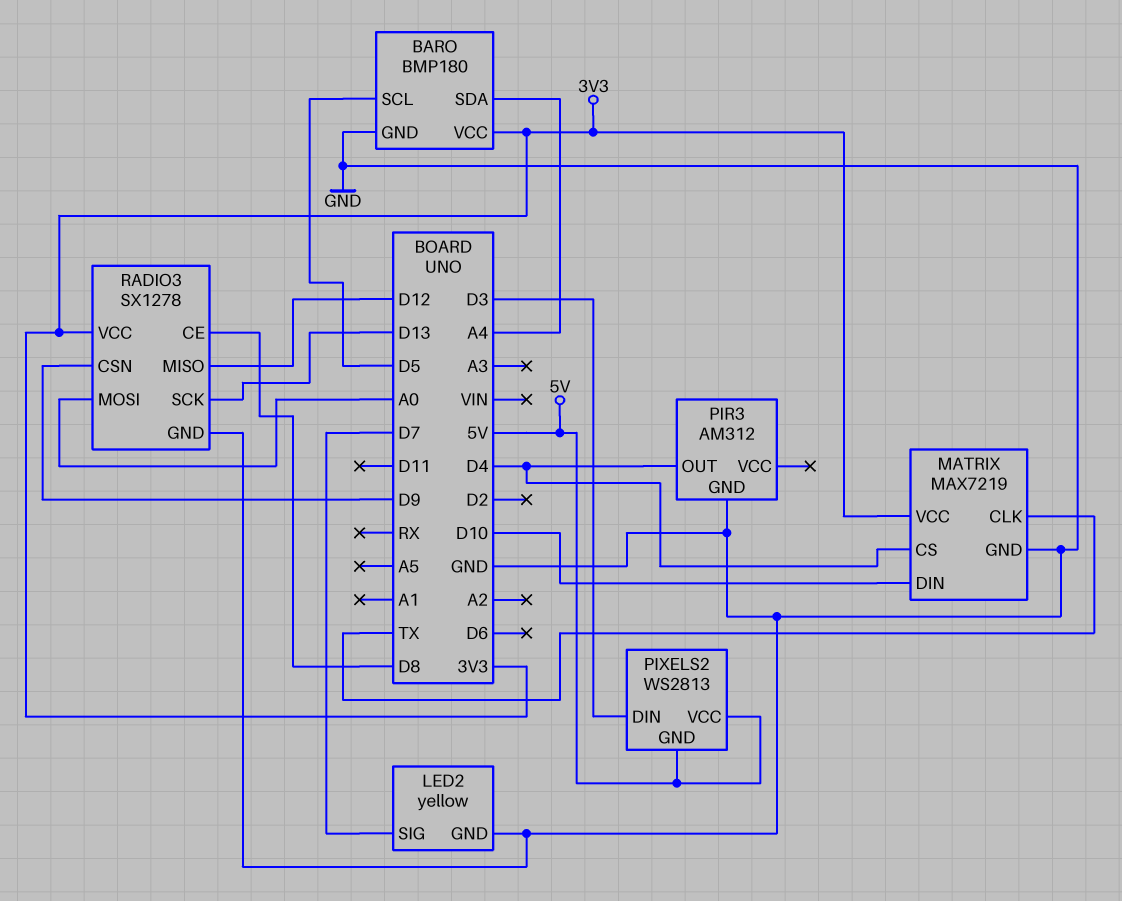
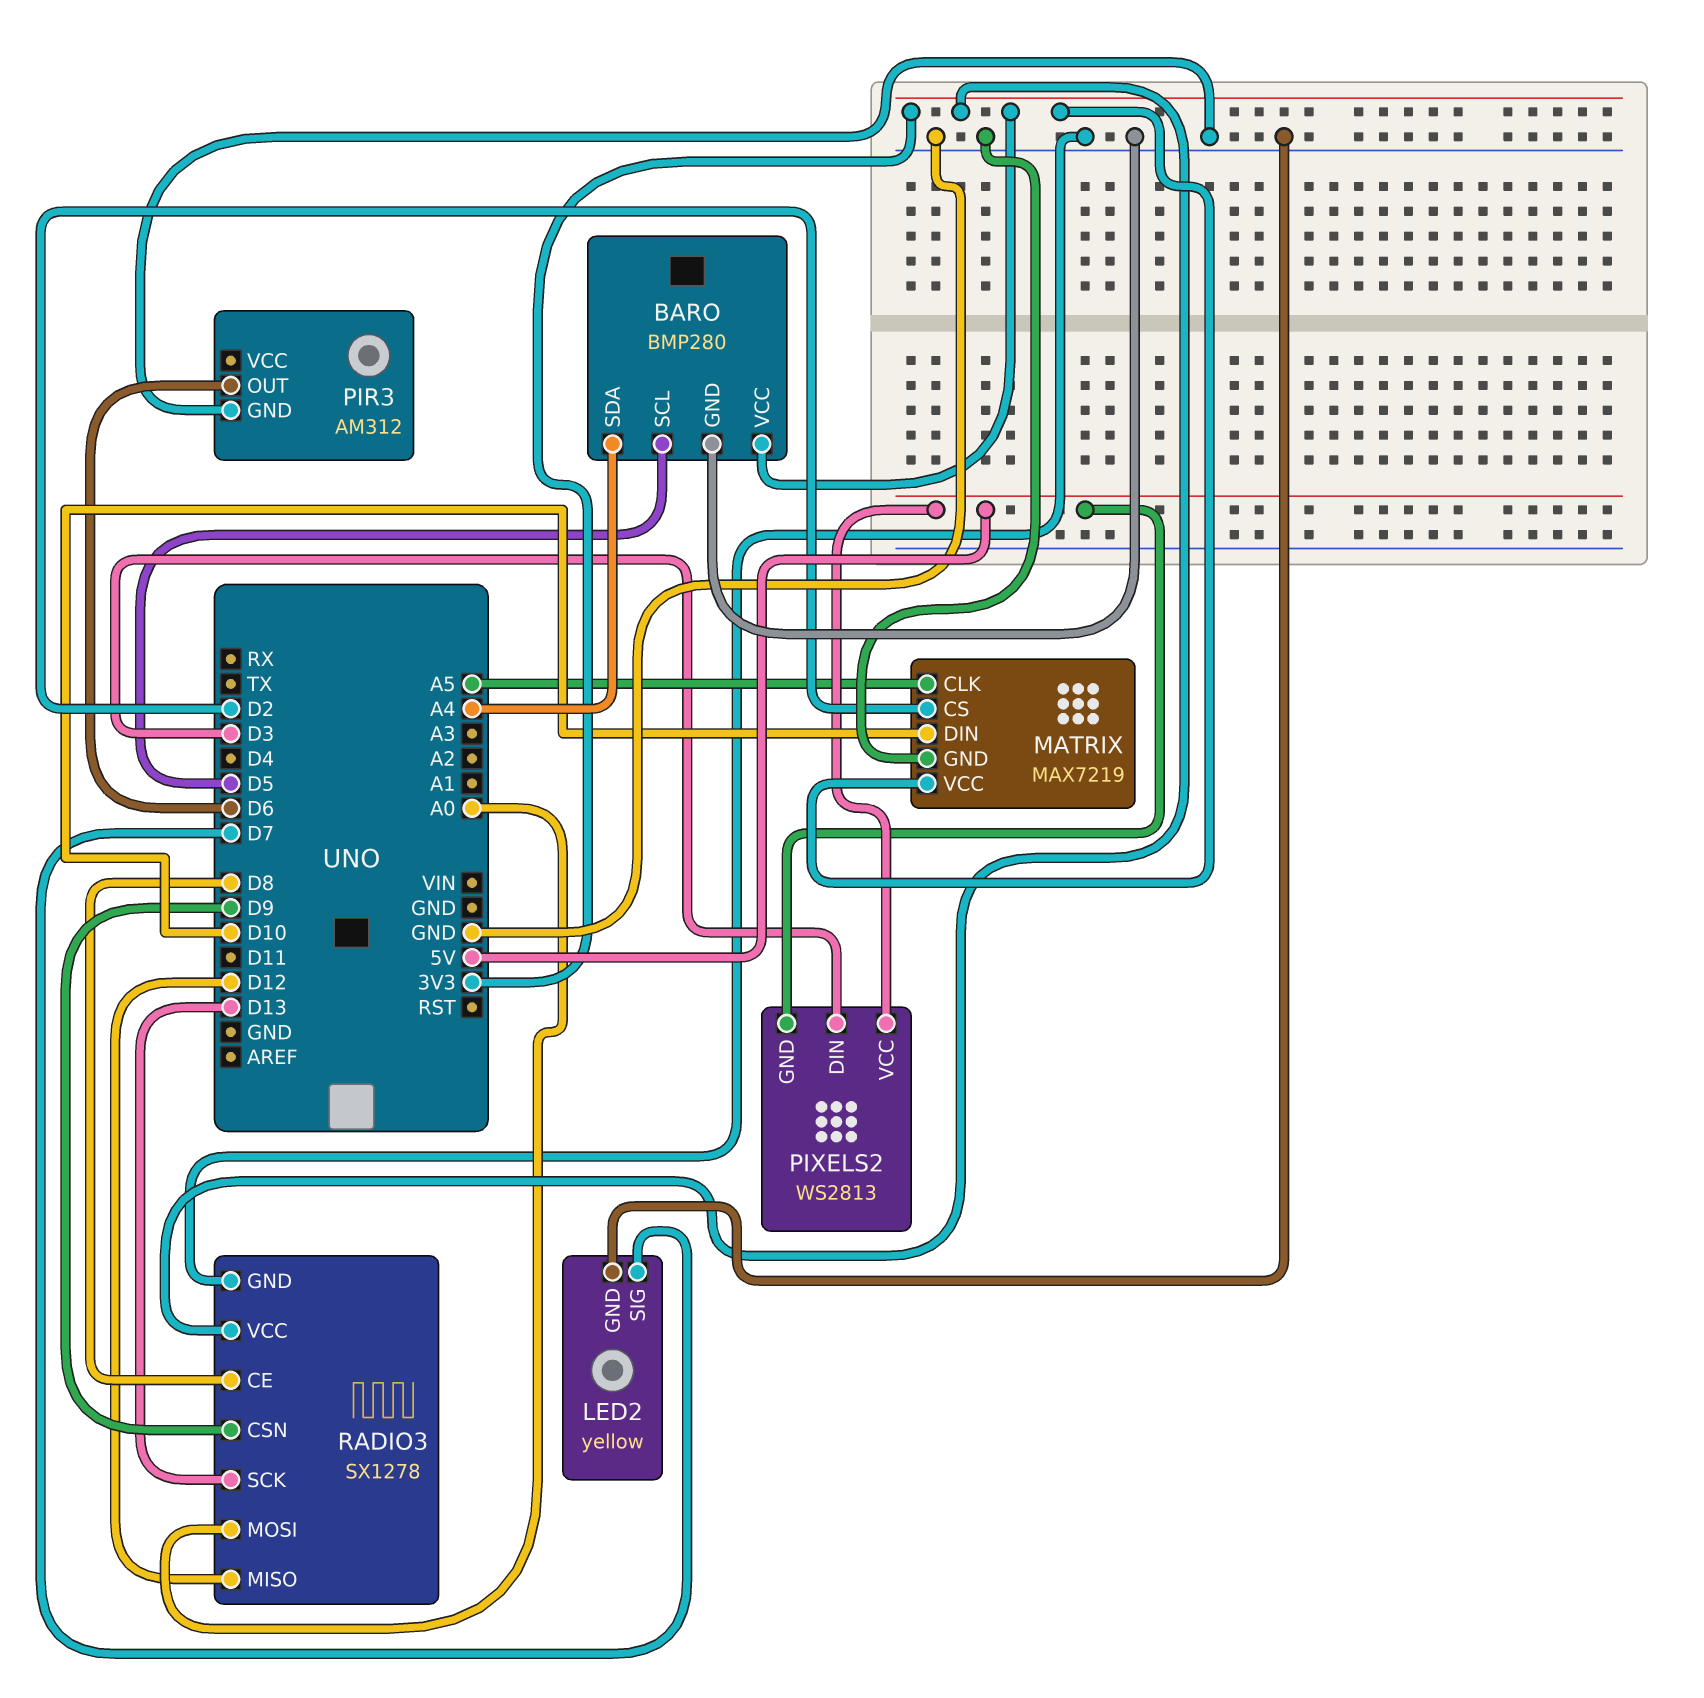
BARO: BMP180 -> BMP280
MATRIX pin CLK: TX -> A5
MATRIX pin CS: D4 -> D2
PIR3 pin OUT: D4 -> D6

